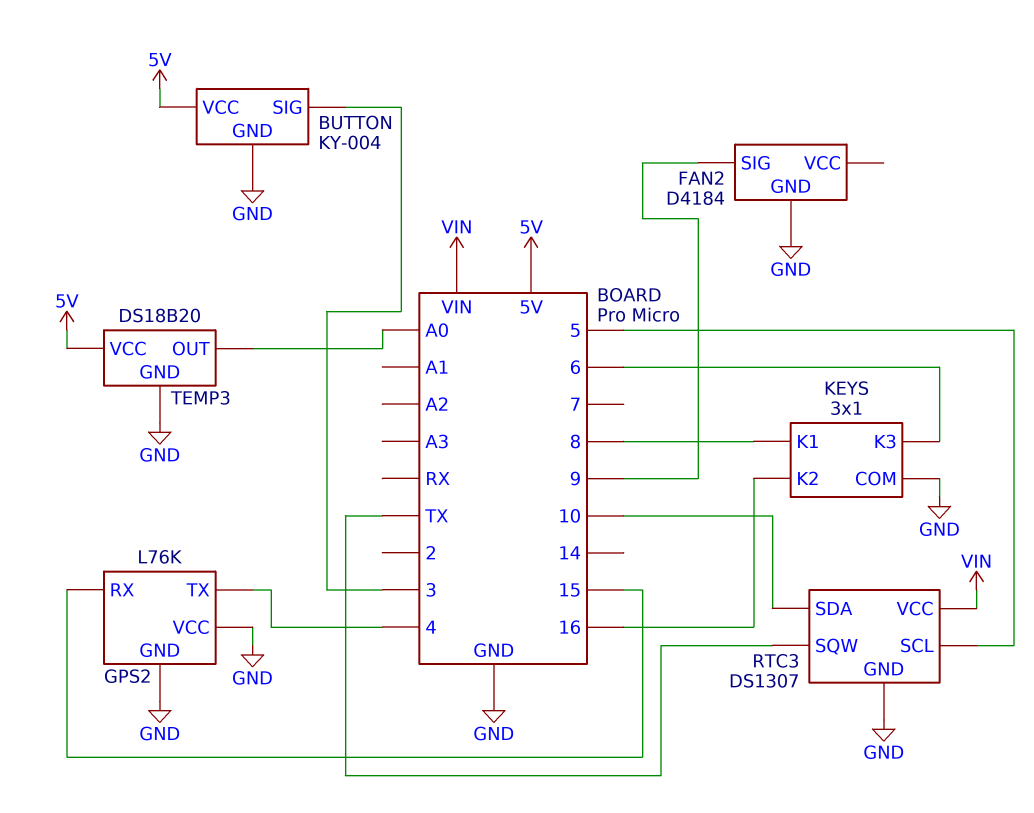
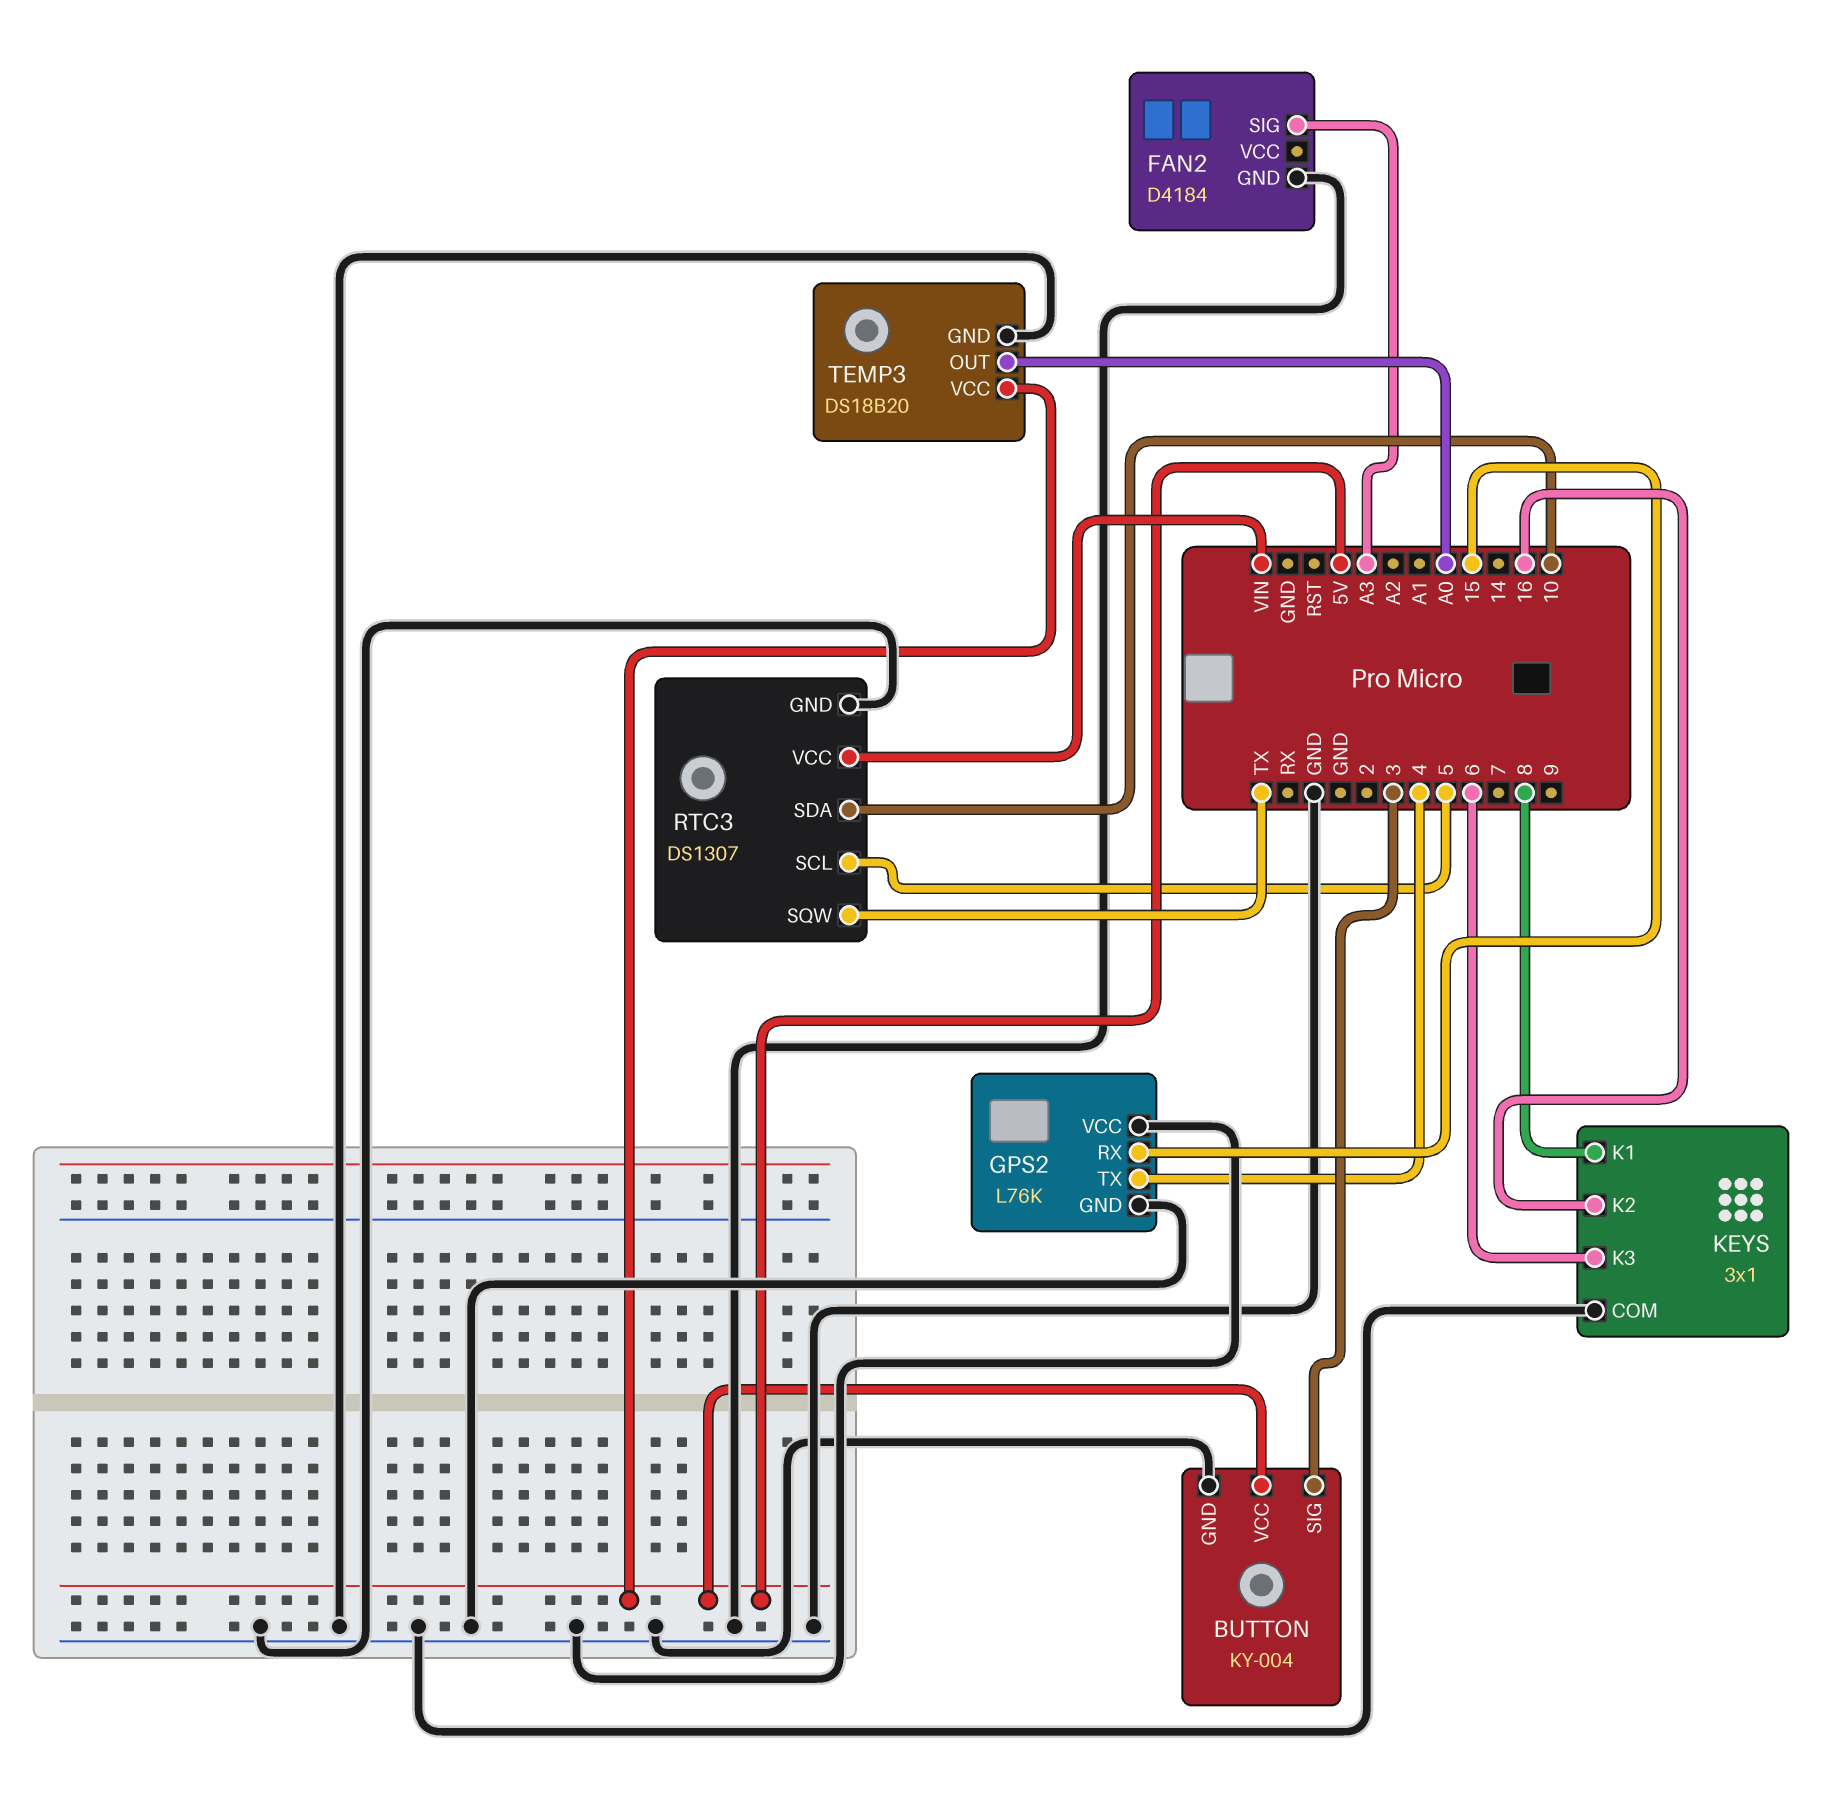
FAN2 pin SIG: 9 -> A3

